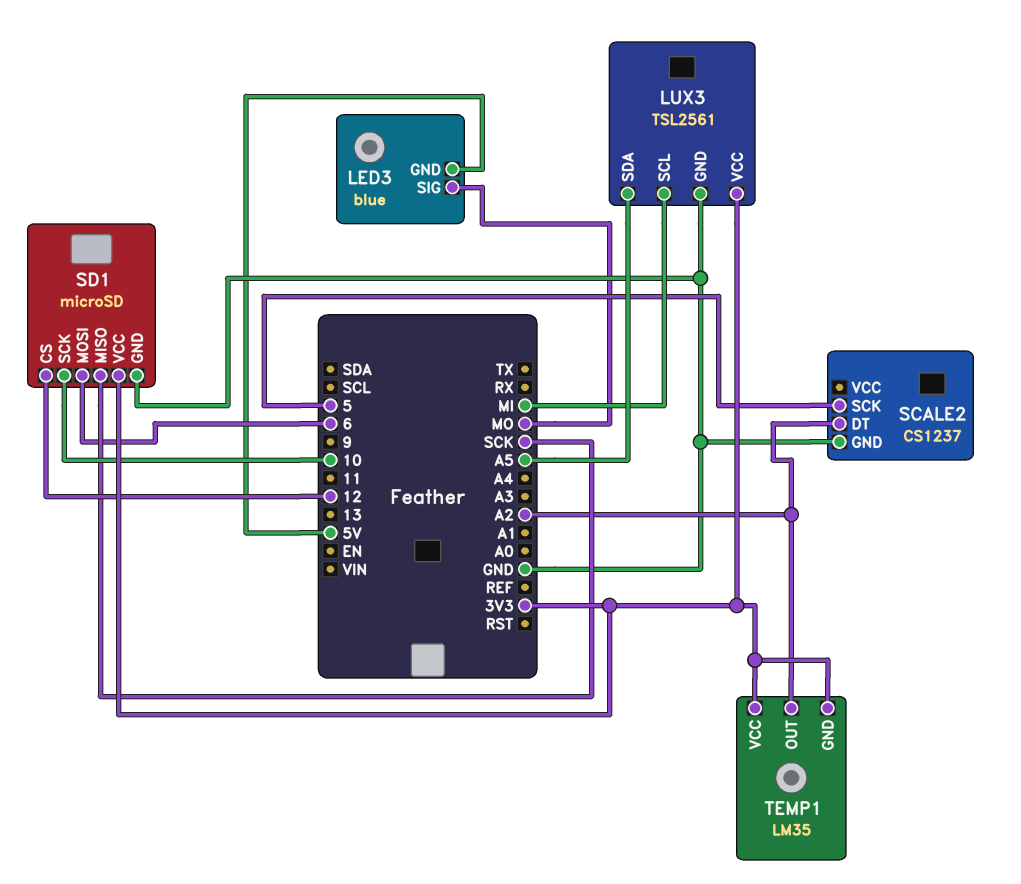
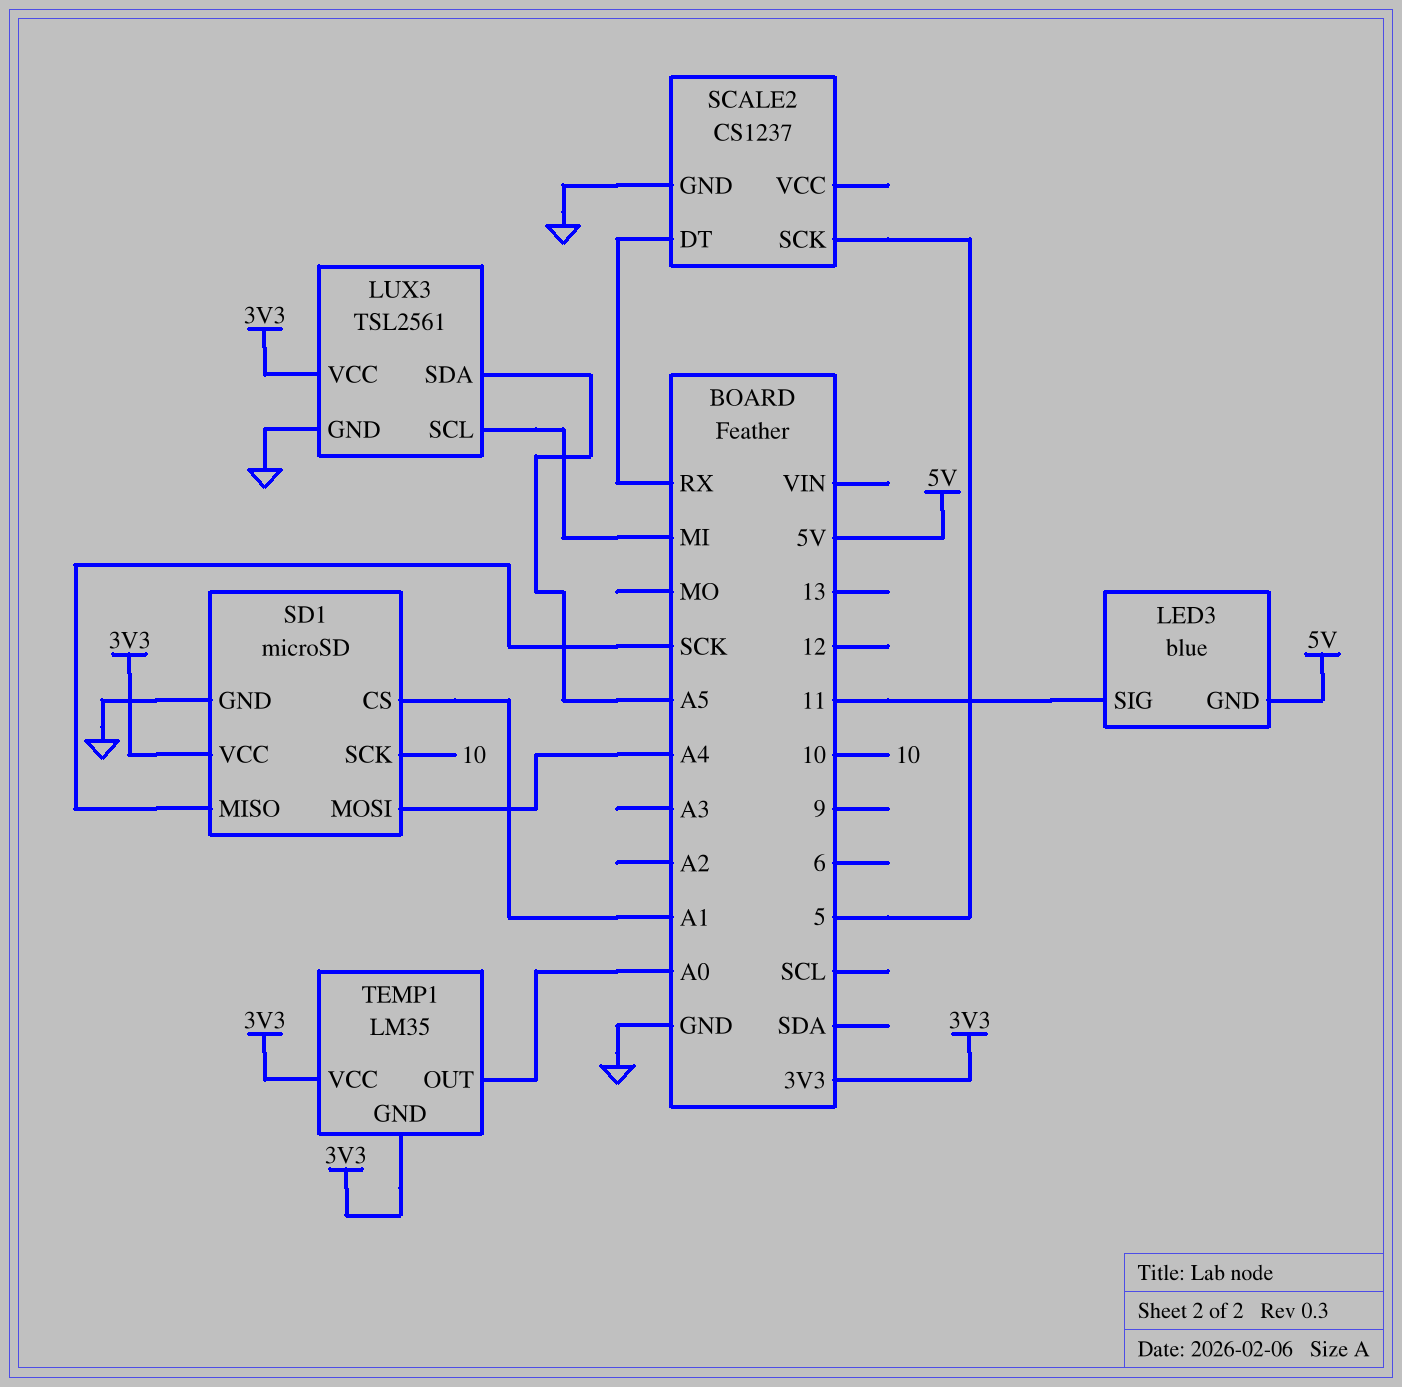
LED3 pin SIG: MO -> 11
SCALE2 pin DT: A2 -> RX
SD1 pin CS: 12 -> A1
SD1 pin MOSI: 6 -> A4
TEMP1 pin OUT: A2 -> A0

